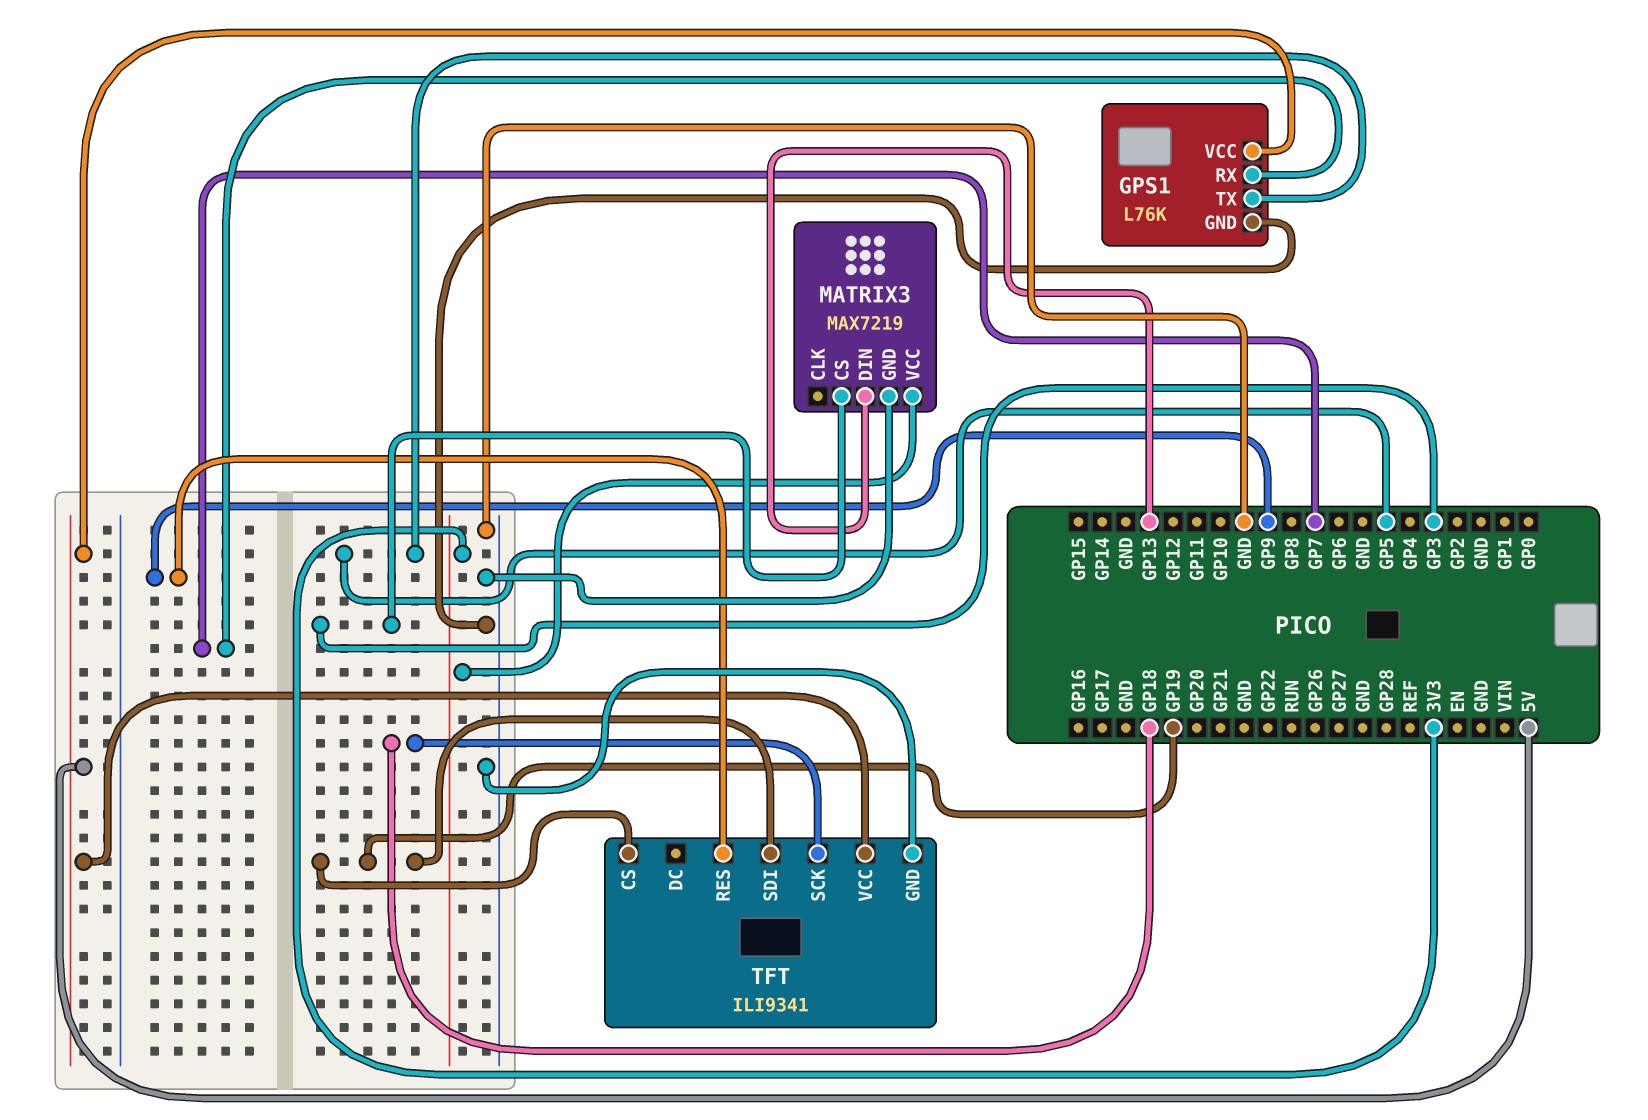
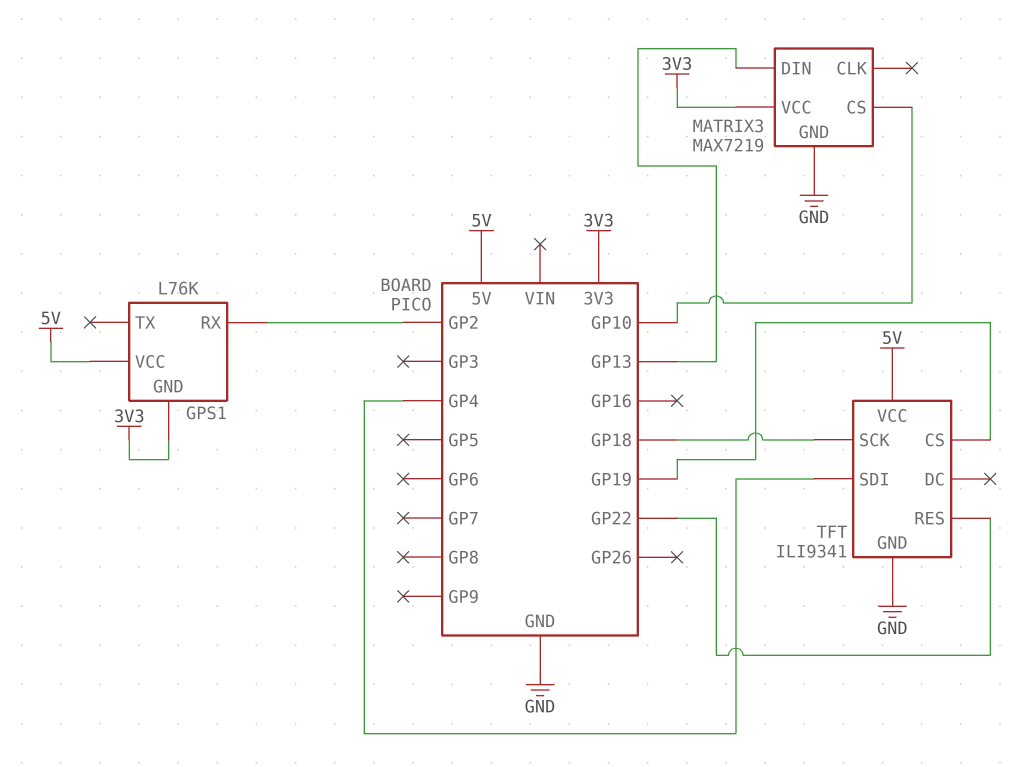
GPS1 pin GND: GND -> 3V3
GPS1 pin RX: GP7 -> GP2
GPS1 pin TX: GP5 -> none
MATRIX3 pin CS: GP3 -> GP10
TFT pin RES: GP9 -> GP22
TFT pin SDI: GP19 -> GP4

